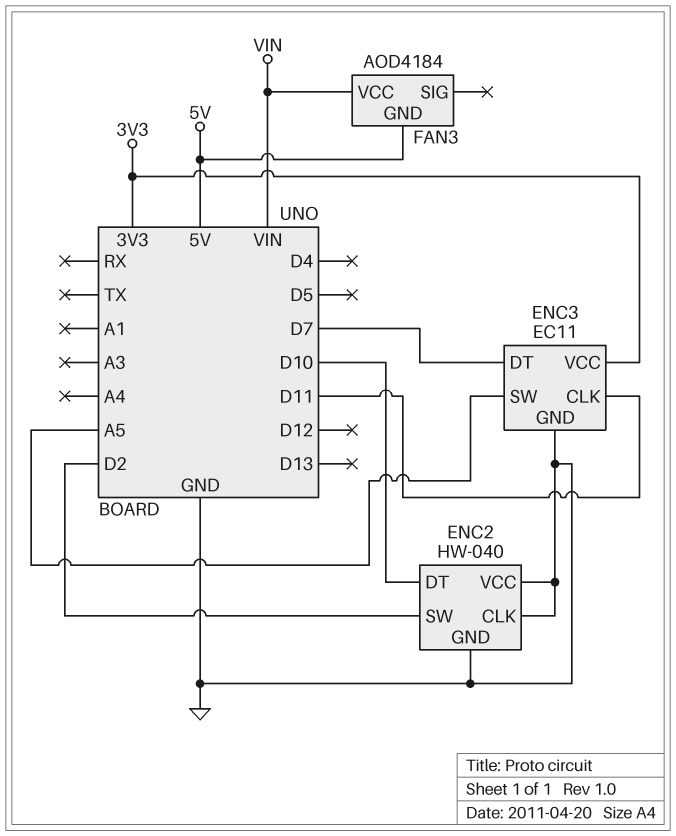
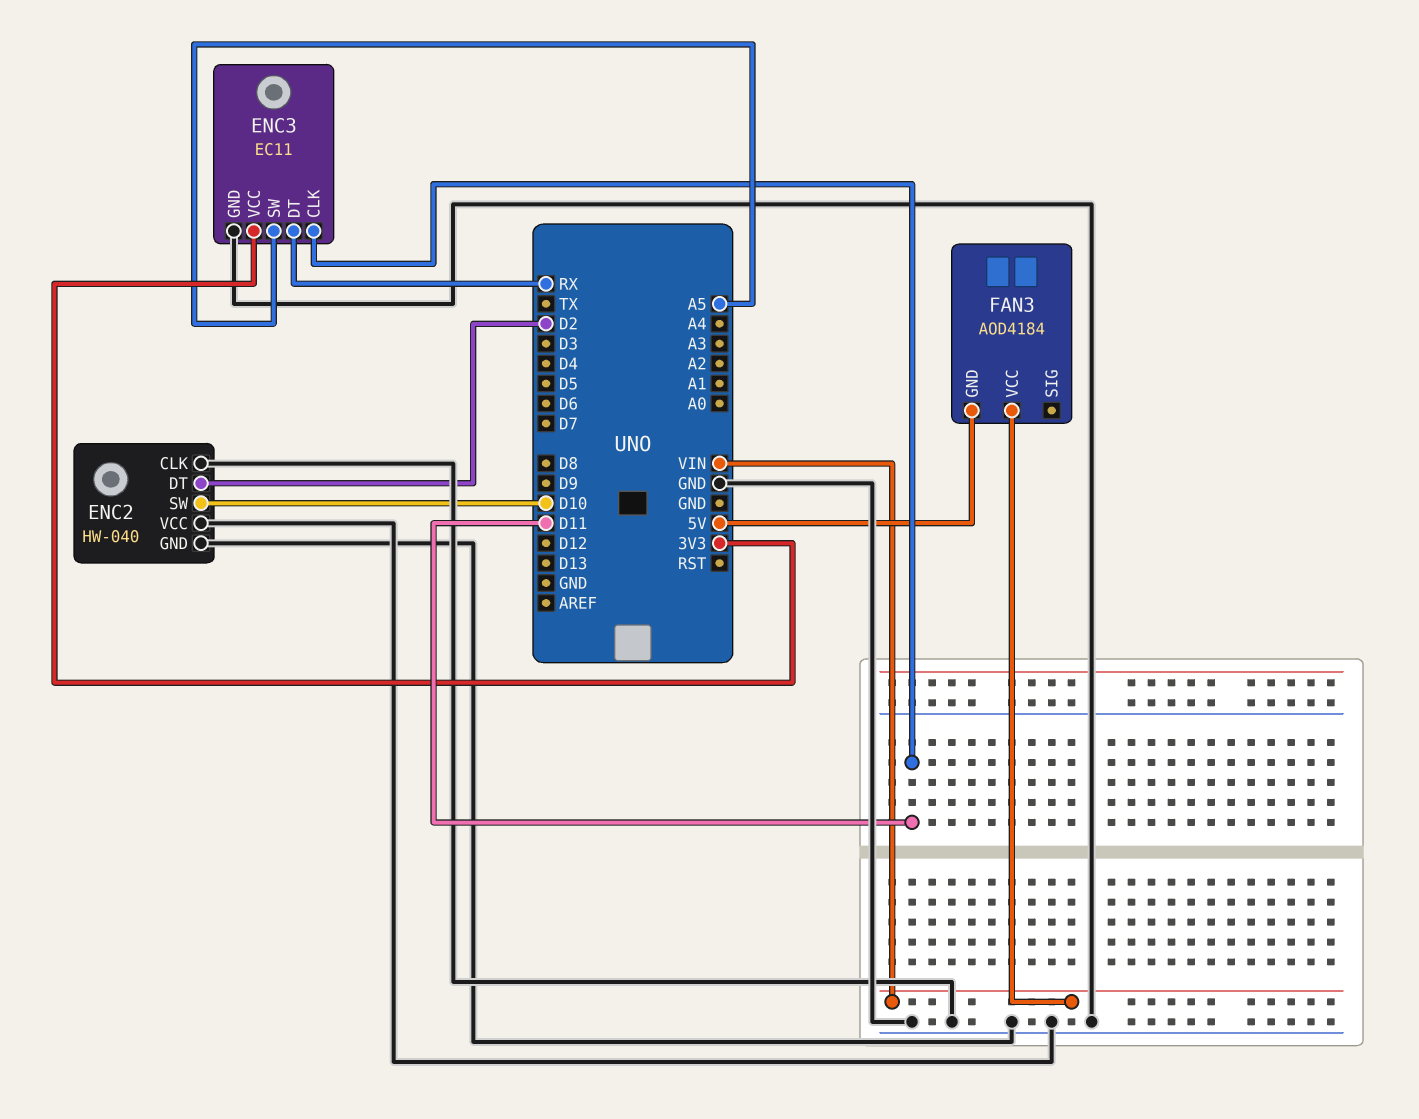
ENC2 pin DT: D10 -> D2
ENC2 pin SW: D2 -> D10
ENC3 pin DT: D7 -> RX

